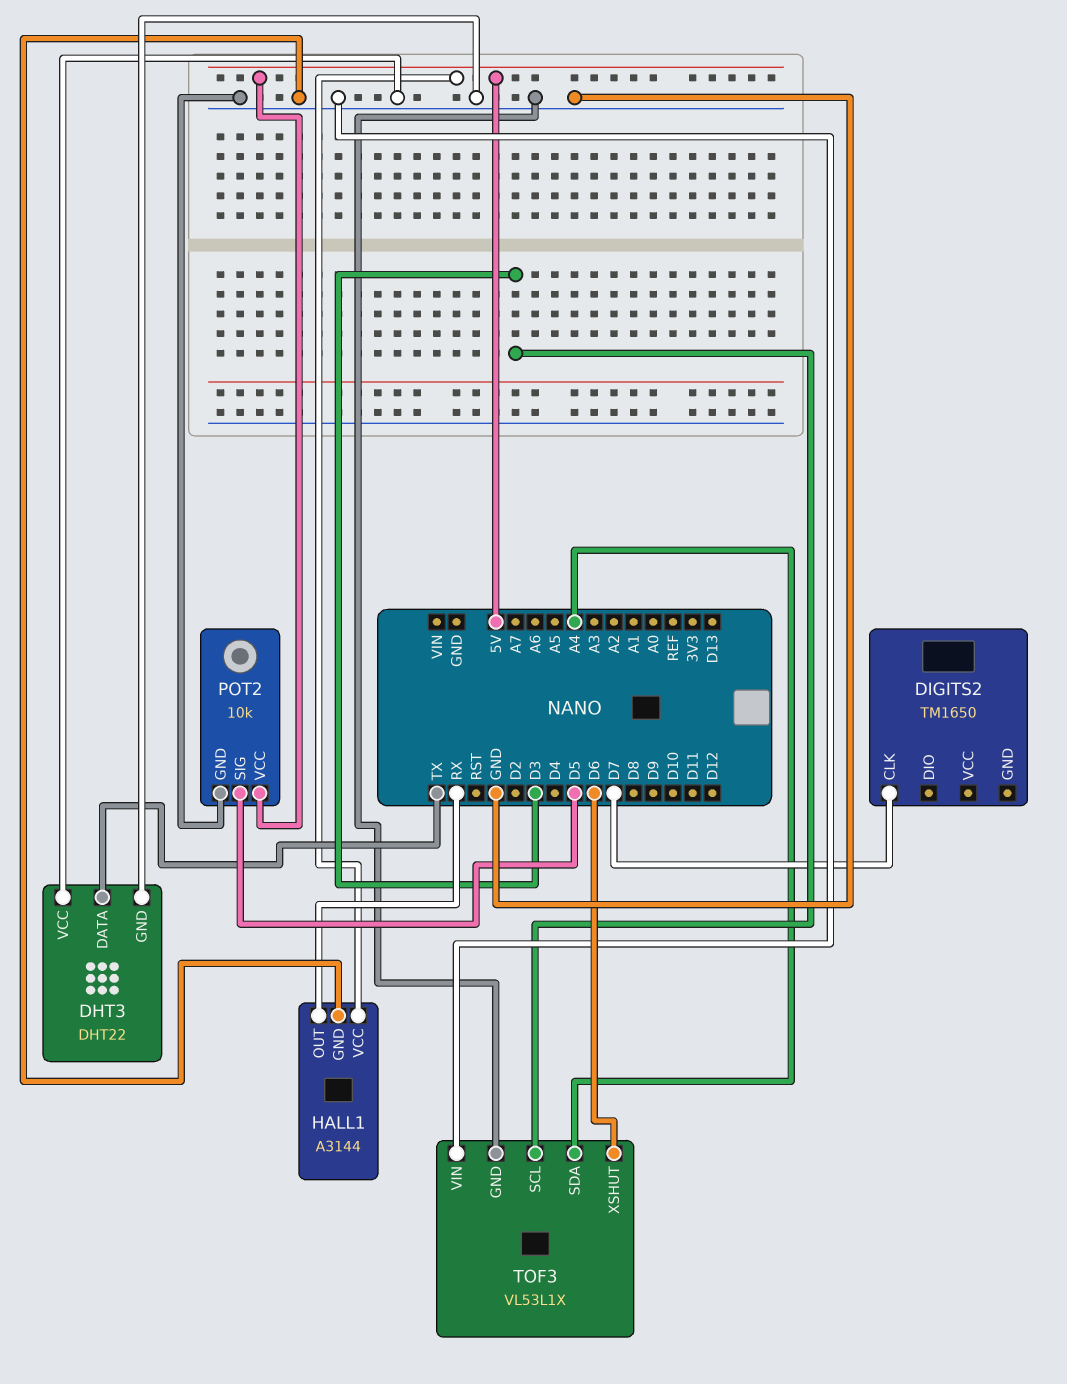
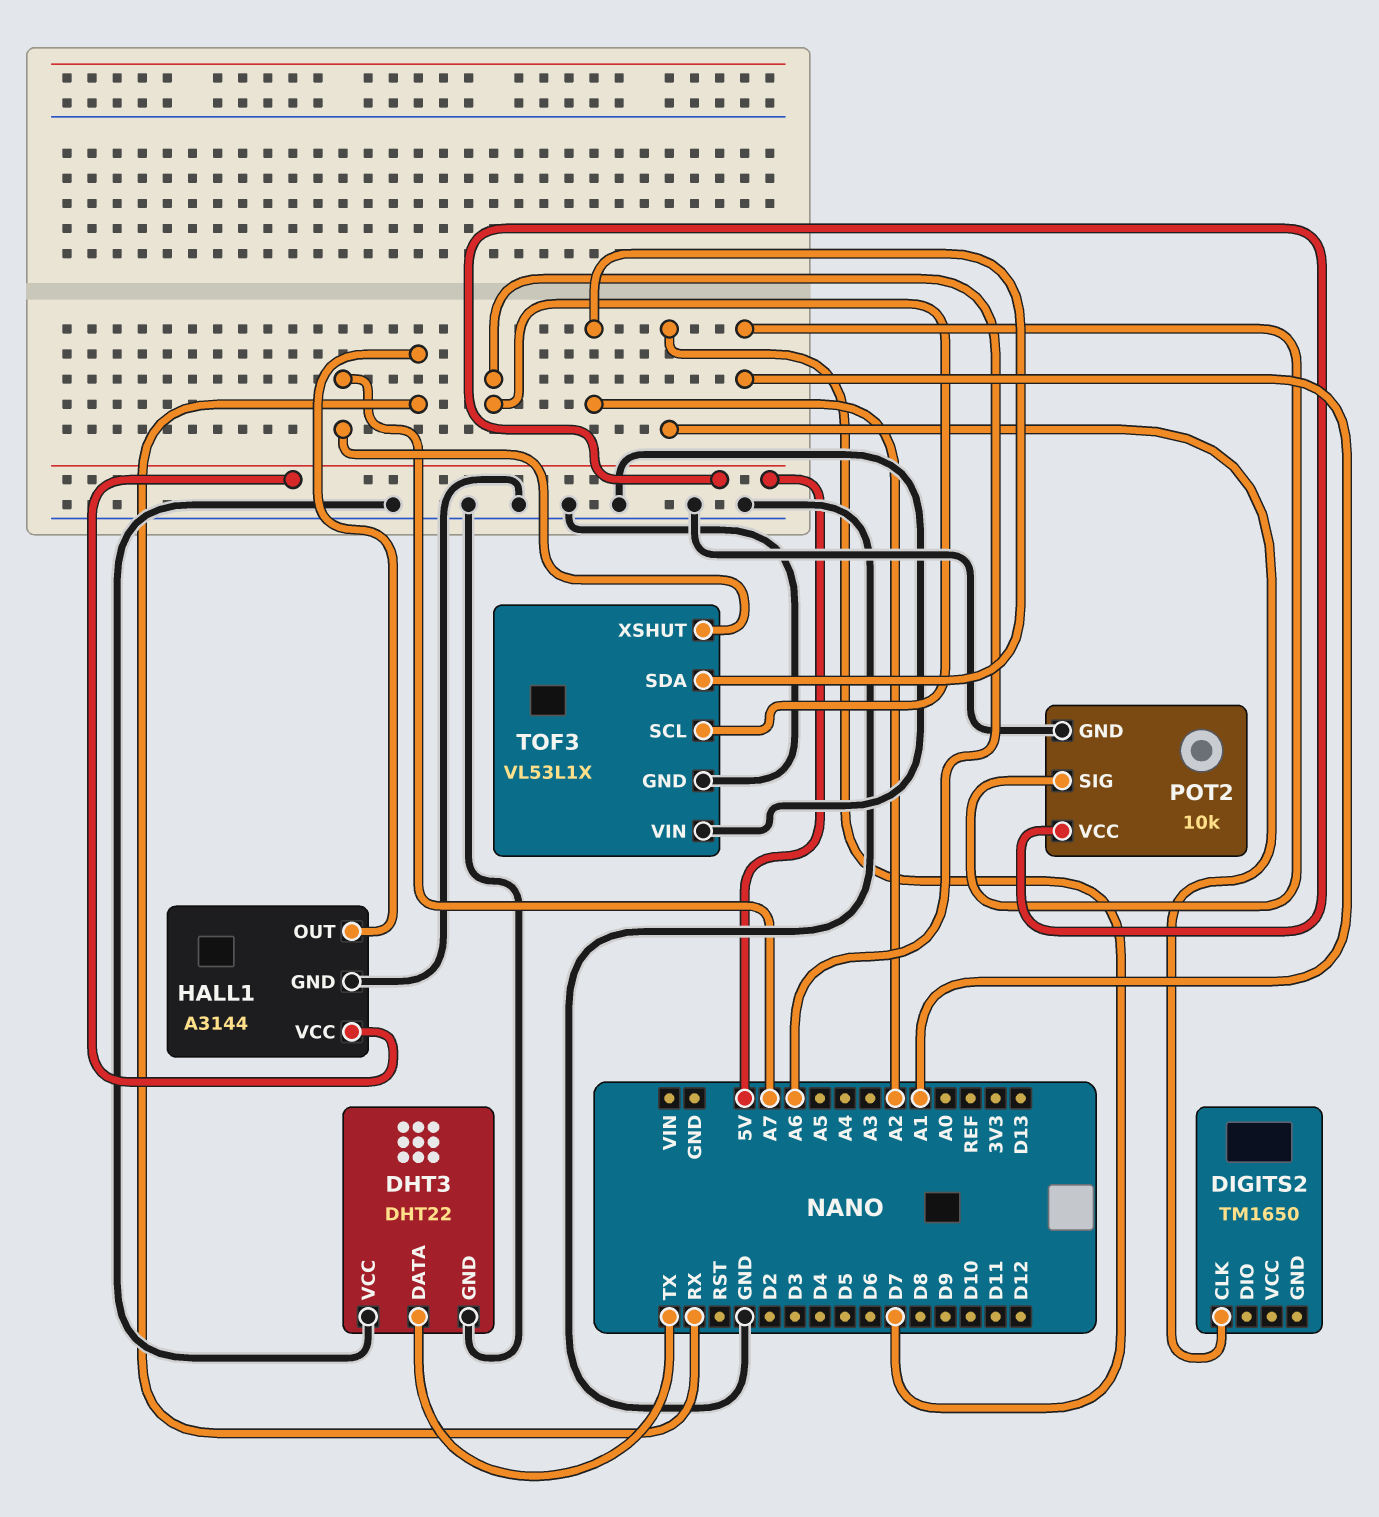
POT2 pin SIG: D5 -> A1
TOF3 pin SCL: D3 -> A6
TOF3 pin SDA: A4 -> A2
TOF3 pin XSHUT: D6 -> A7

